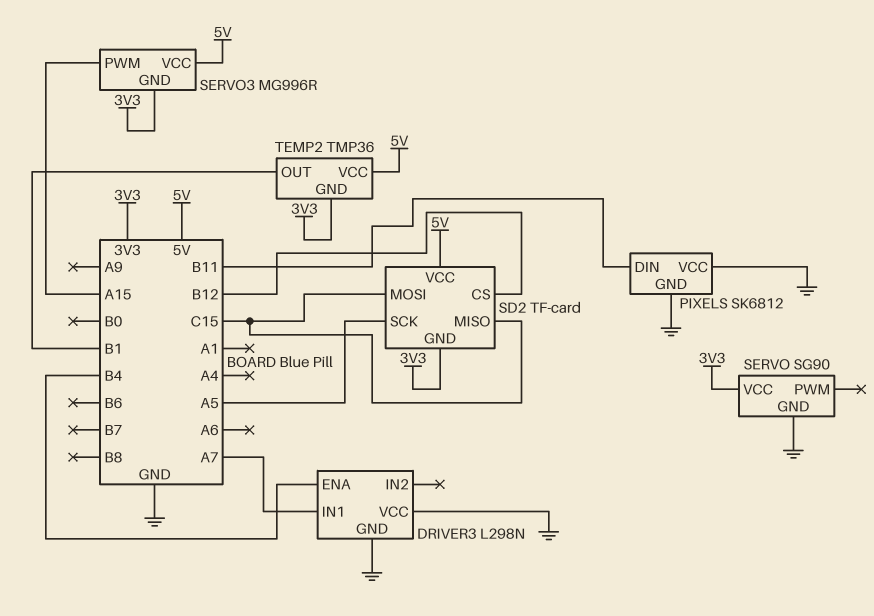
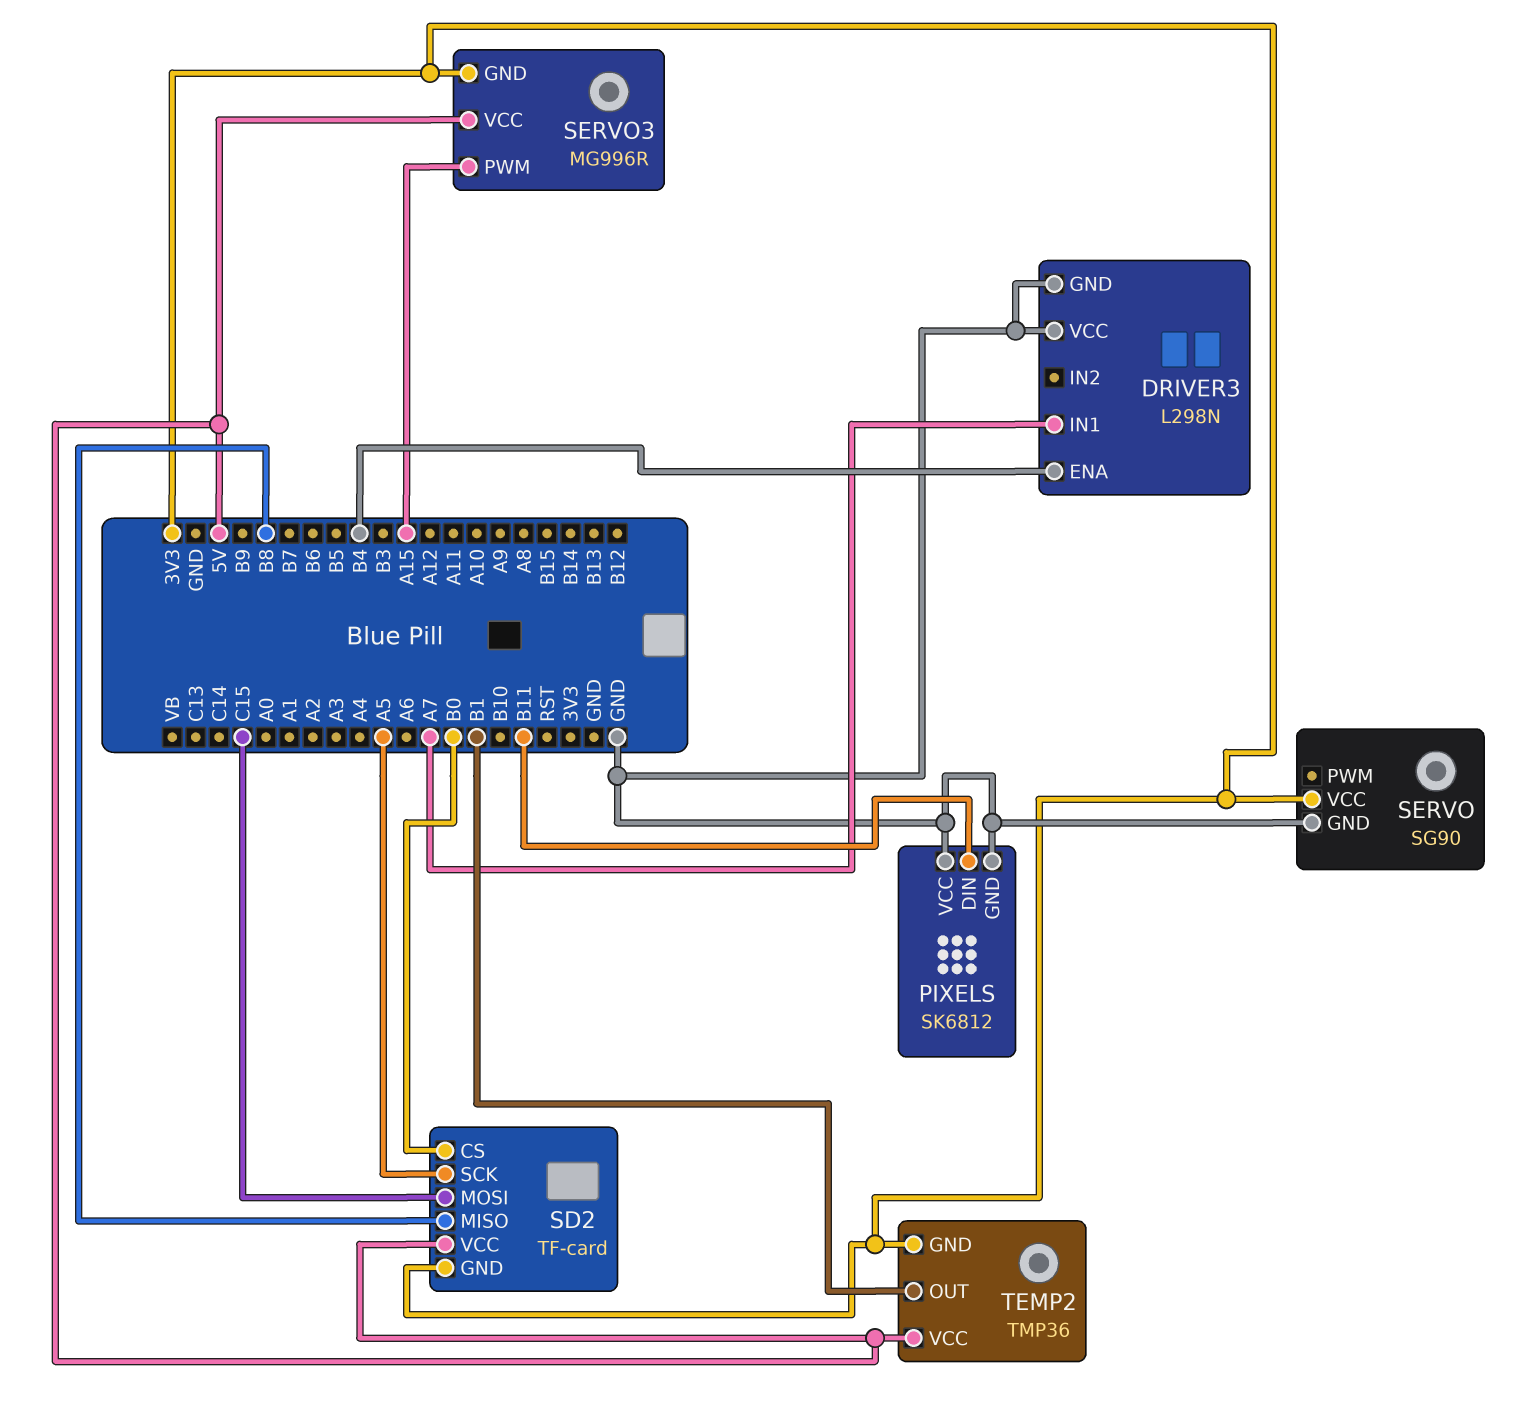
SD2 pin CS: B12 -> B0
SD2 pin MISO: C15 -> B8

